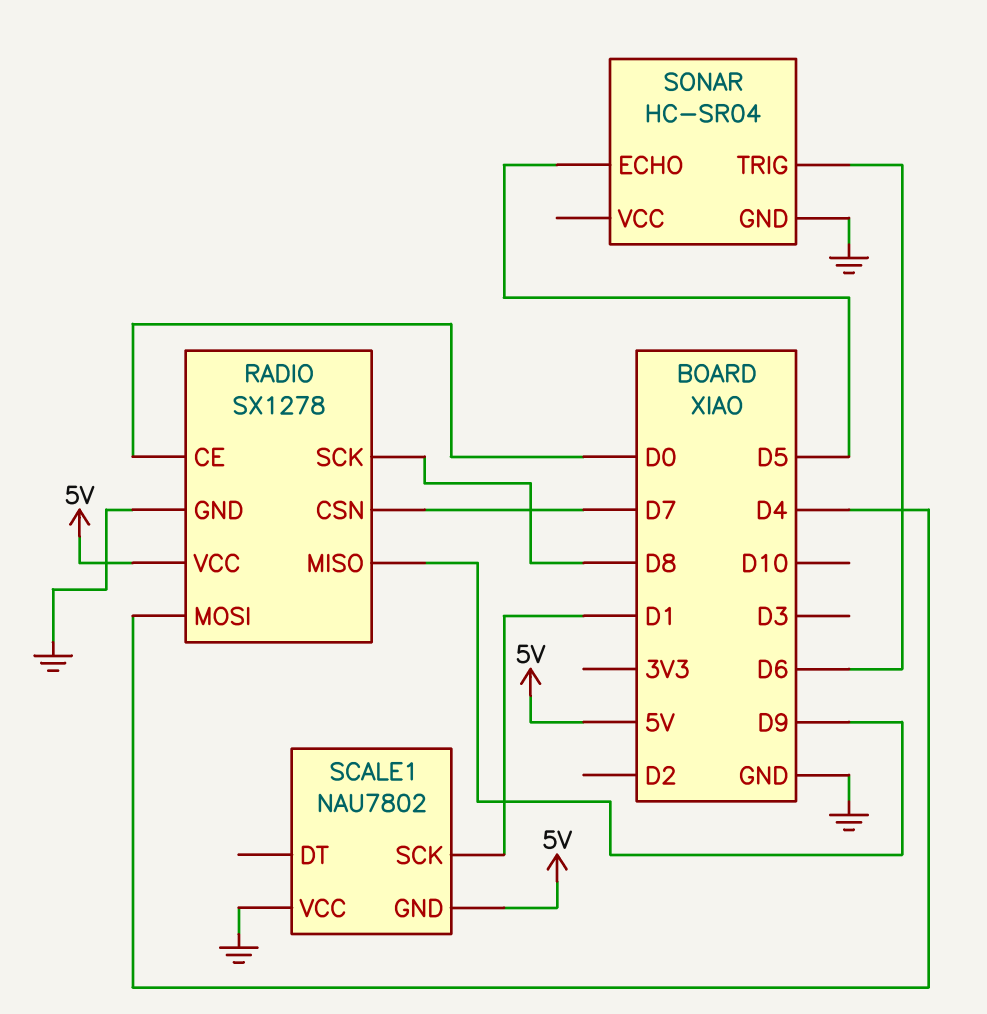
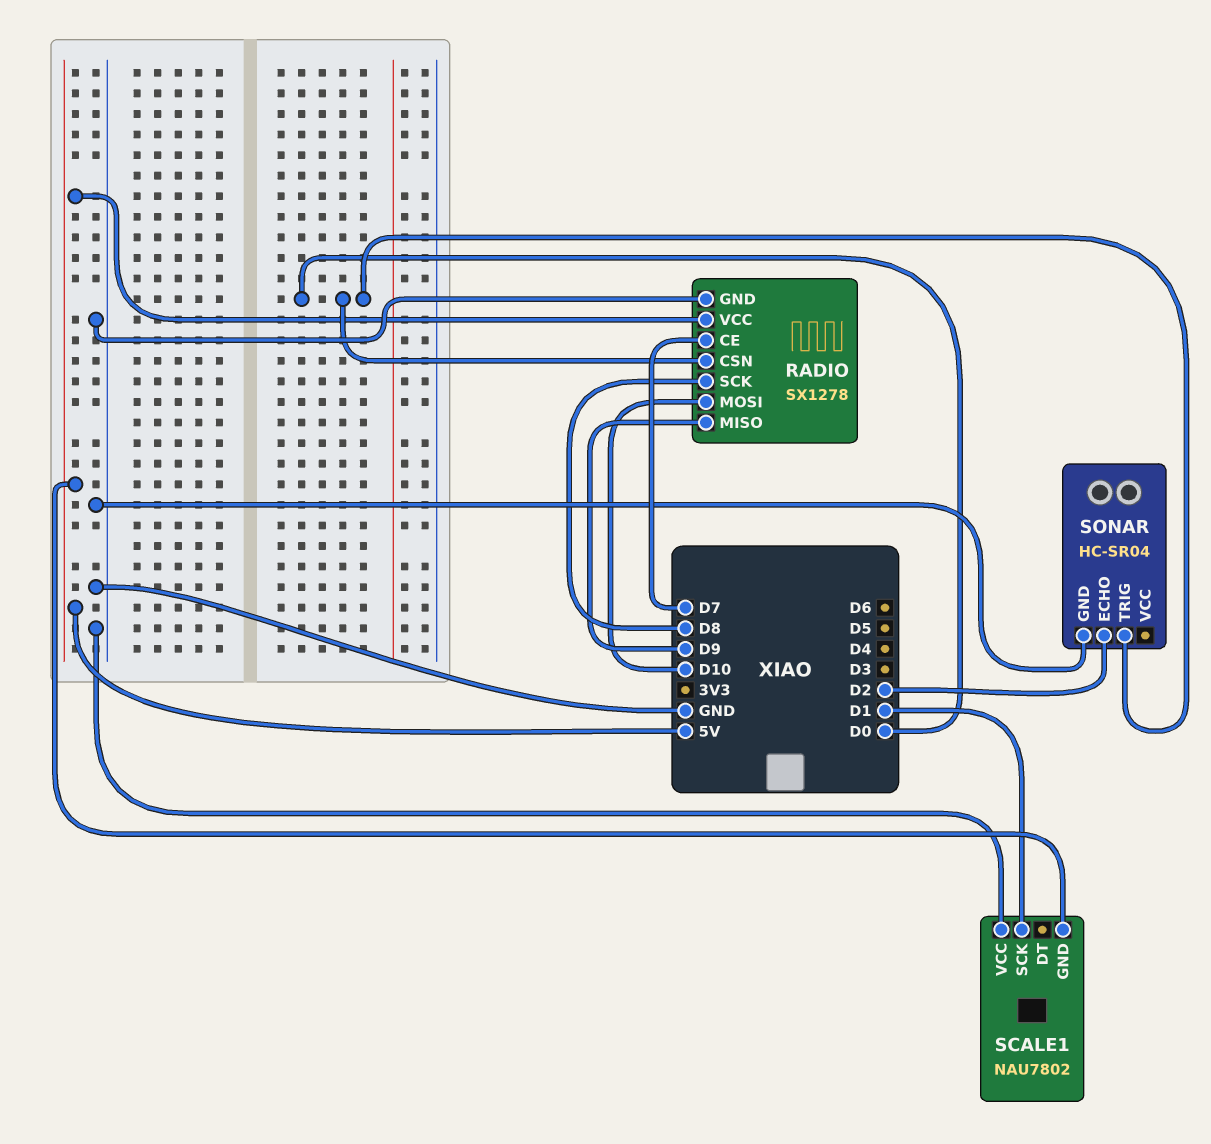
RADIO pin CE: D0 -> D7
RADIO pin CSN: D7 -> D0
RADIO pin MOSI: D4 -> D10
SONAR pin ECHO: D5 -> D2
SONAR pin TRIG: D6 -> D0

